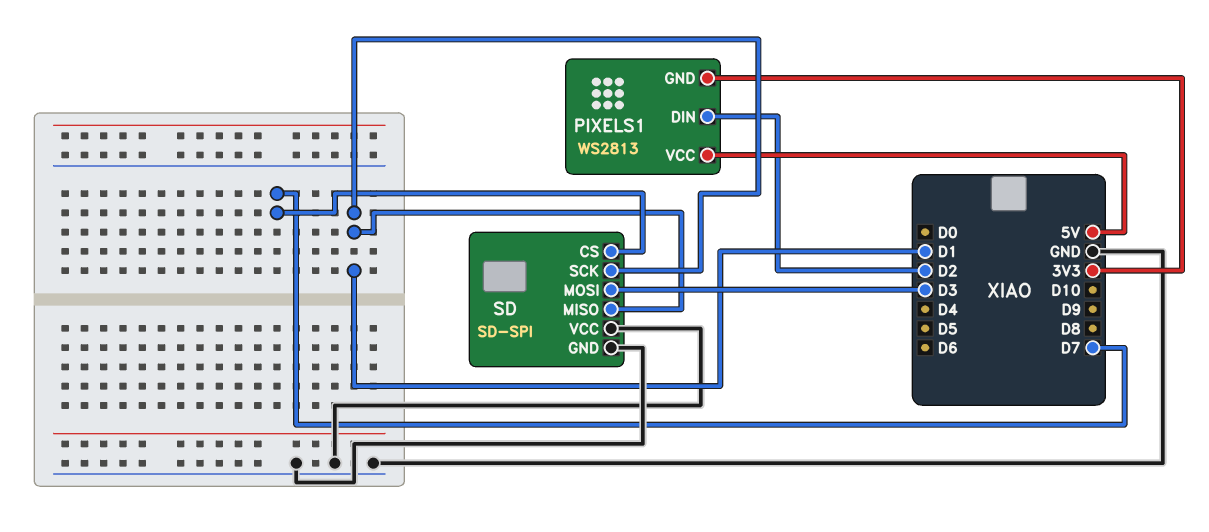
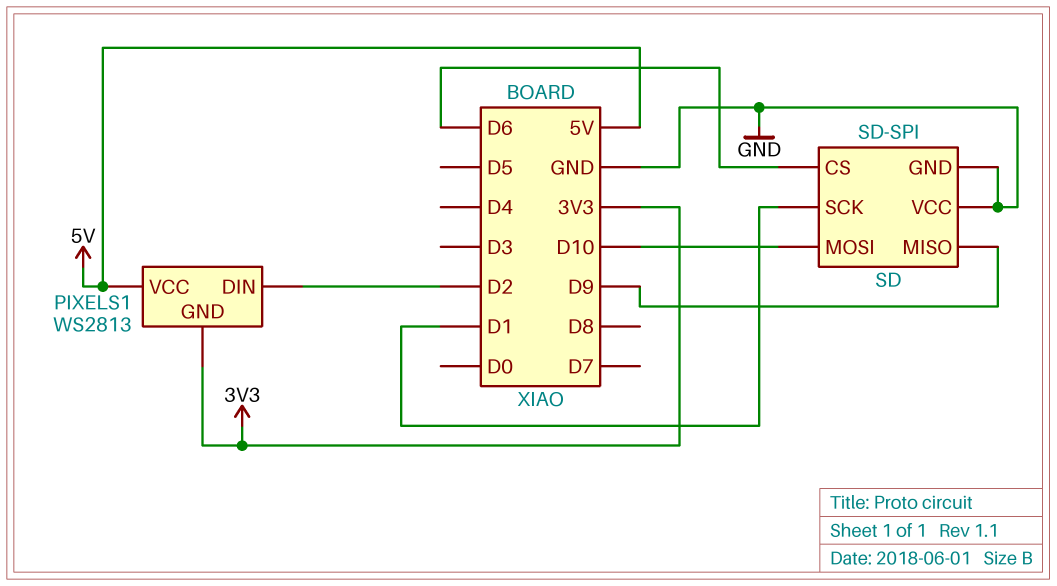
SD pin CS: D7 -> D6
SD pin MISO: D1 -> D9
SD pin MOSI: D3 -> D10

